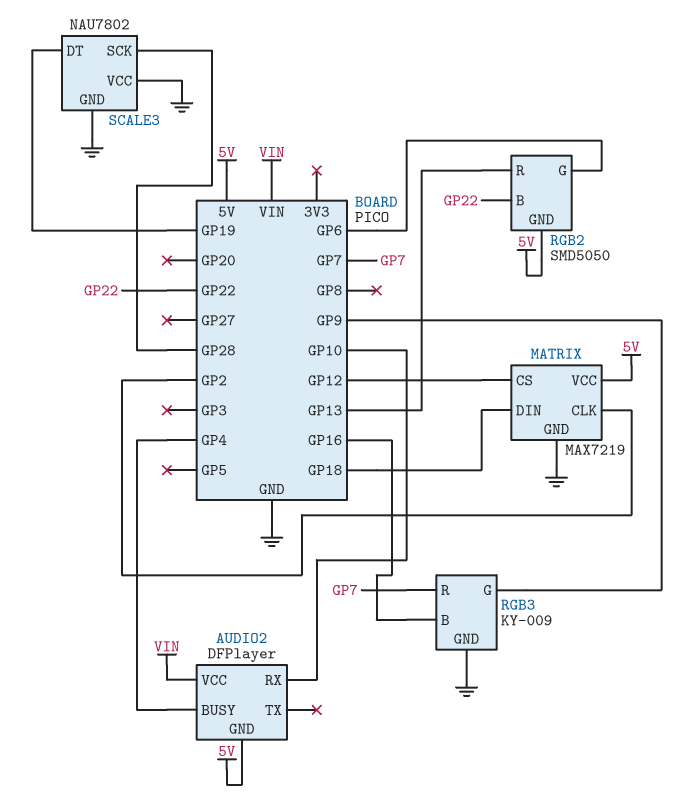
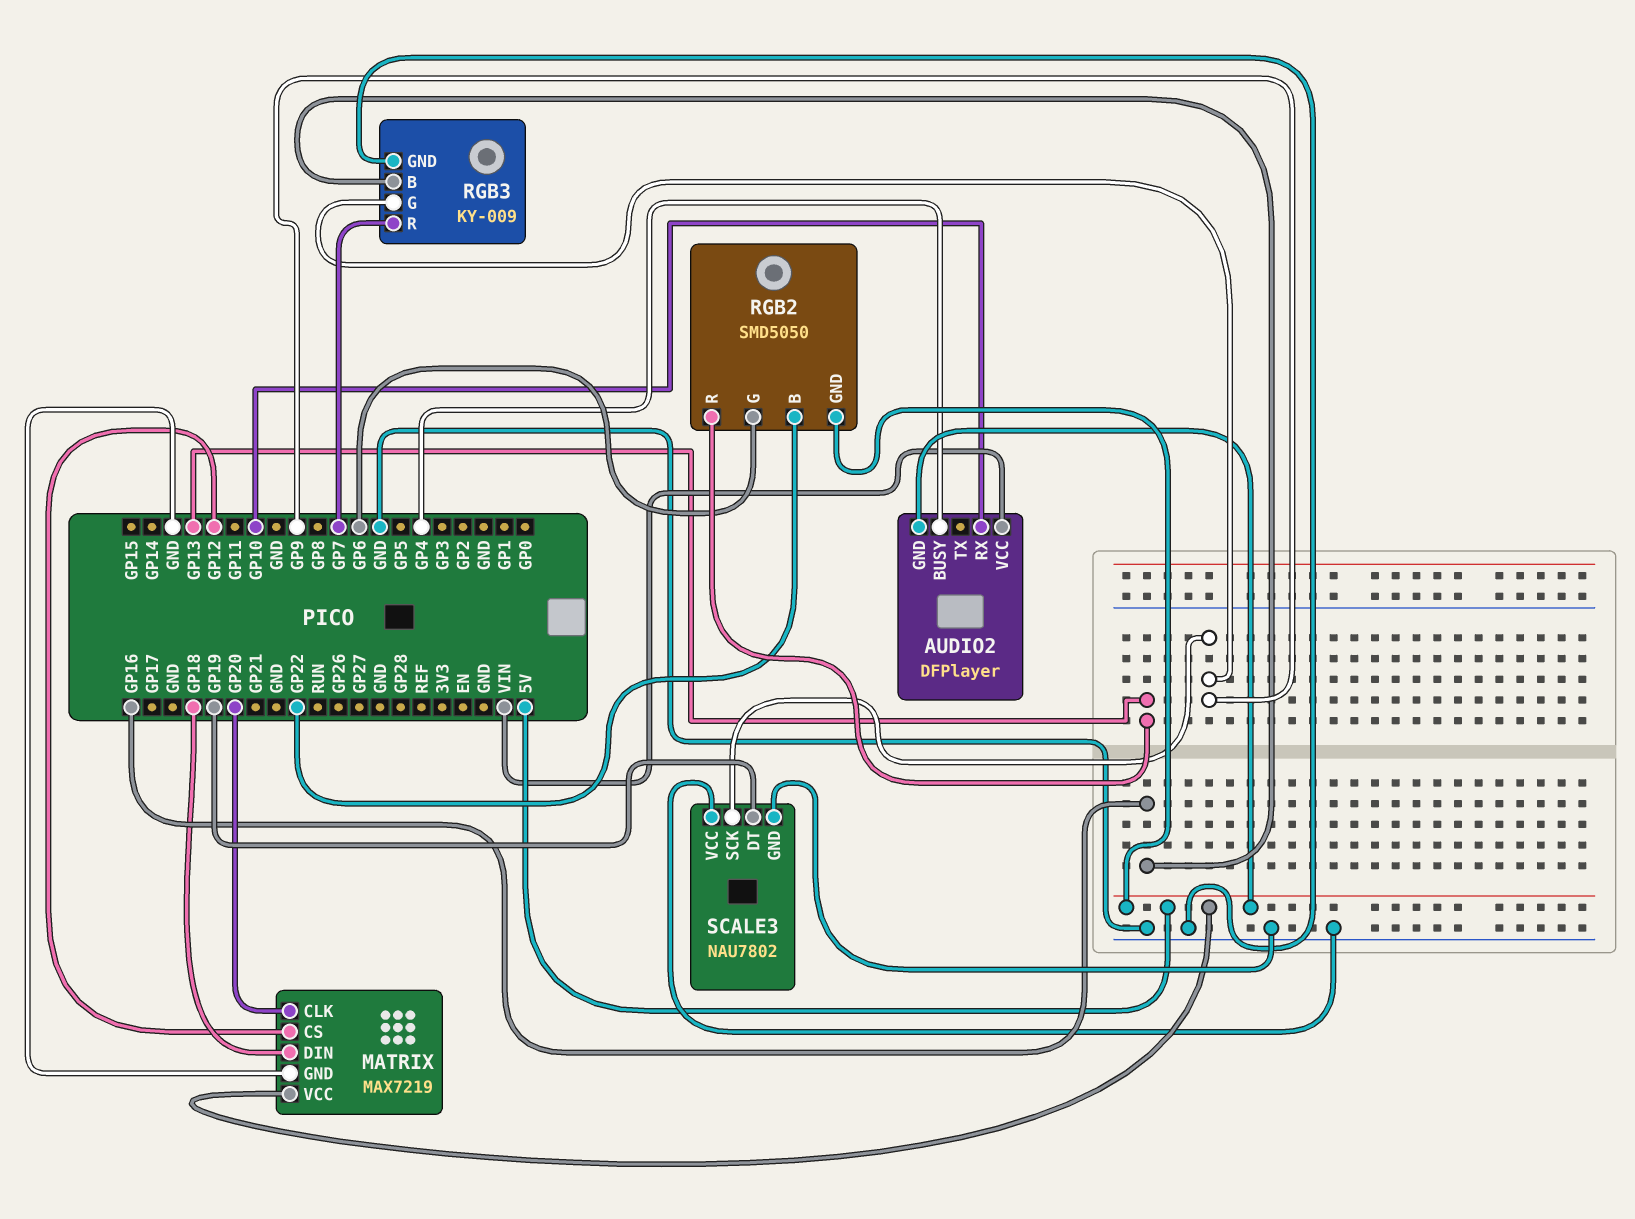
MATRIX pin CLK: GP2 -> GP20
SCALE3 pin SCK: GP28 -> GP9

